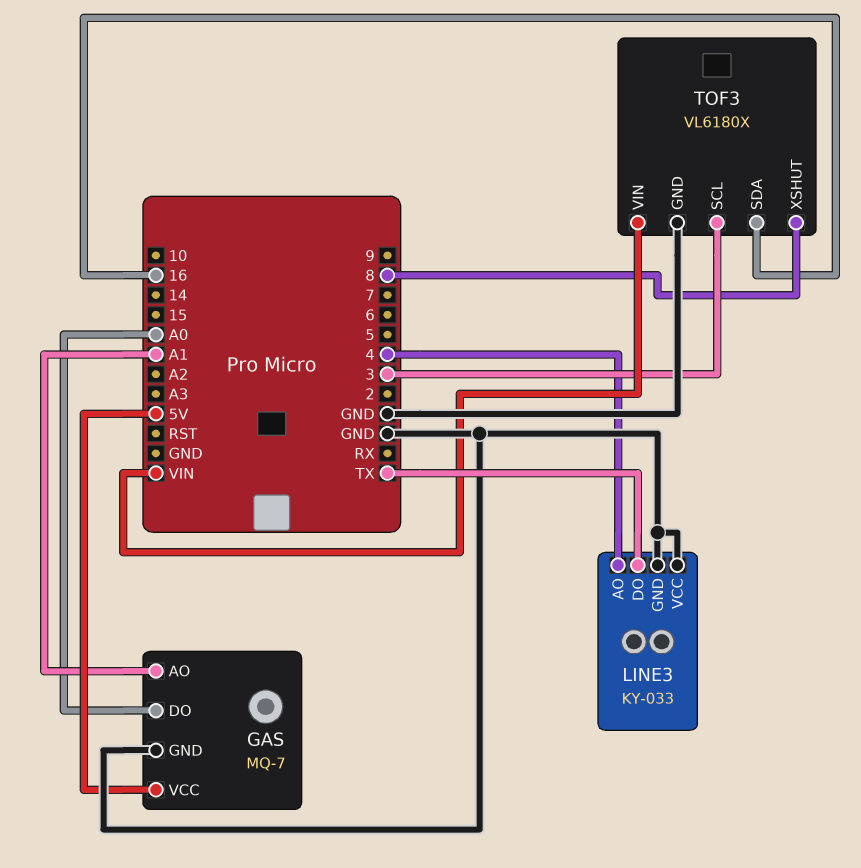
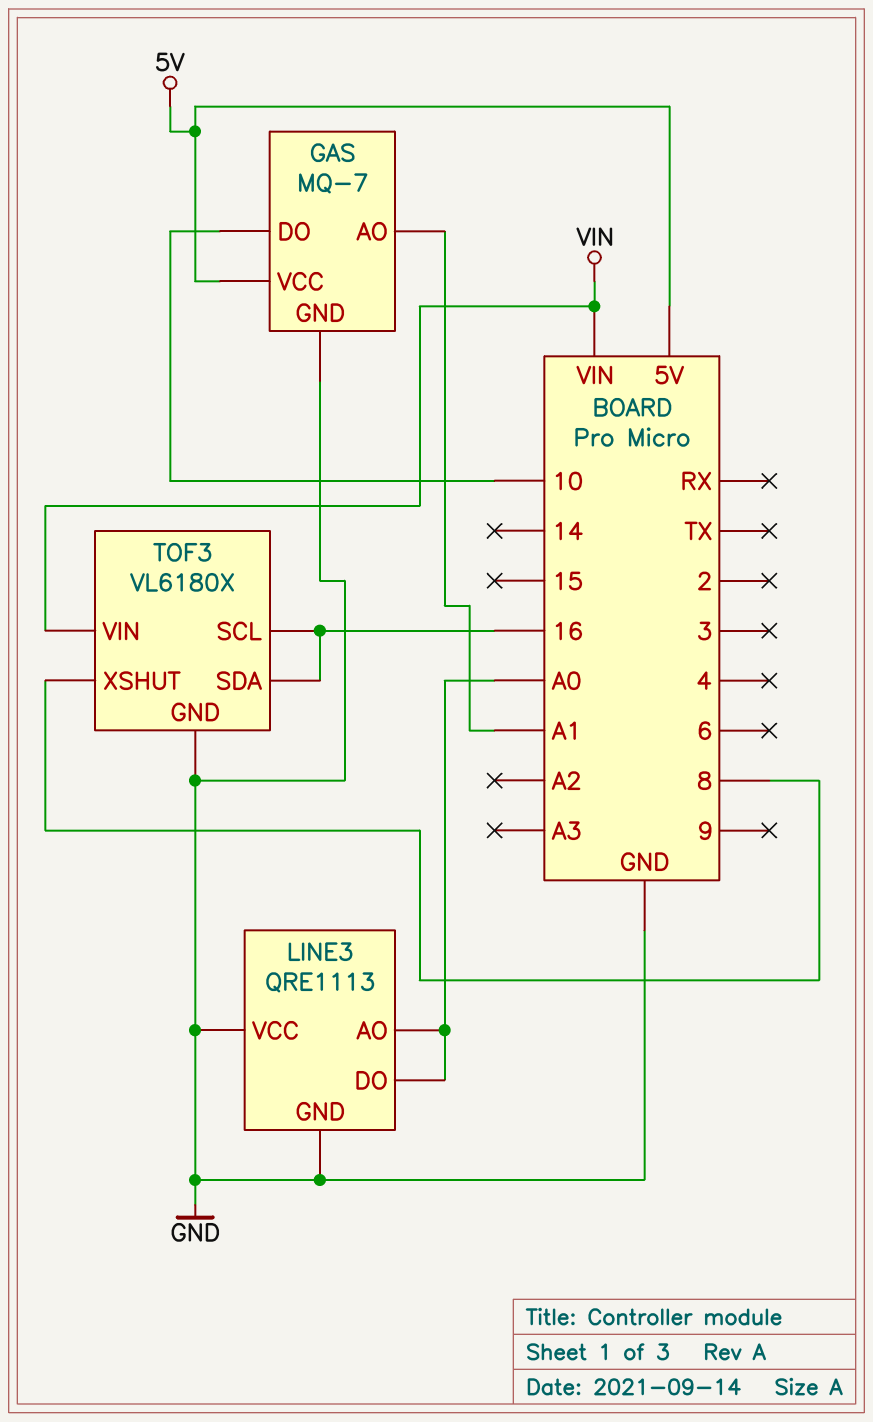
GAS pin DO: A0 -> 10
LINE3: KY-033 -> QRE1113
LINE3 pin AO: 4 -> A0
LINE3 pin DO: TX -> A0
TOF3 pin SCL: 3 -> 16

